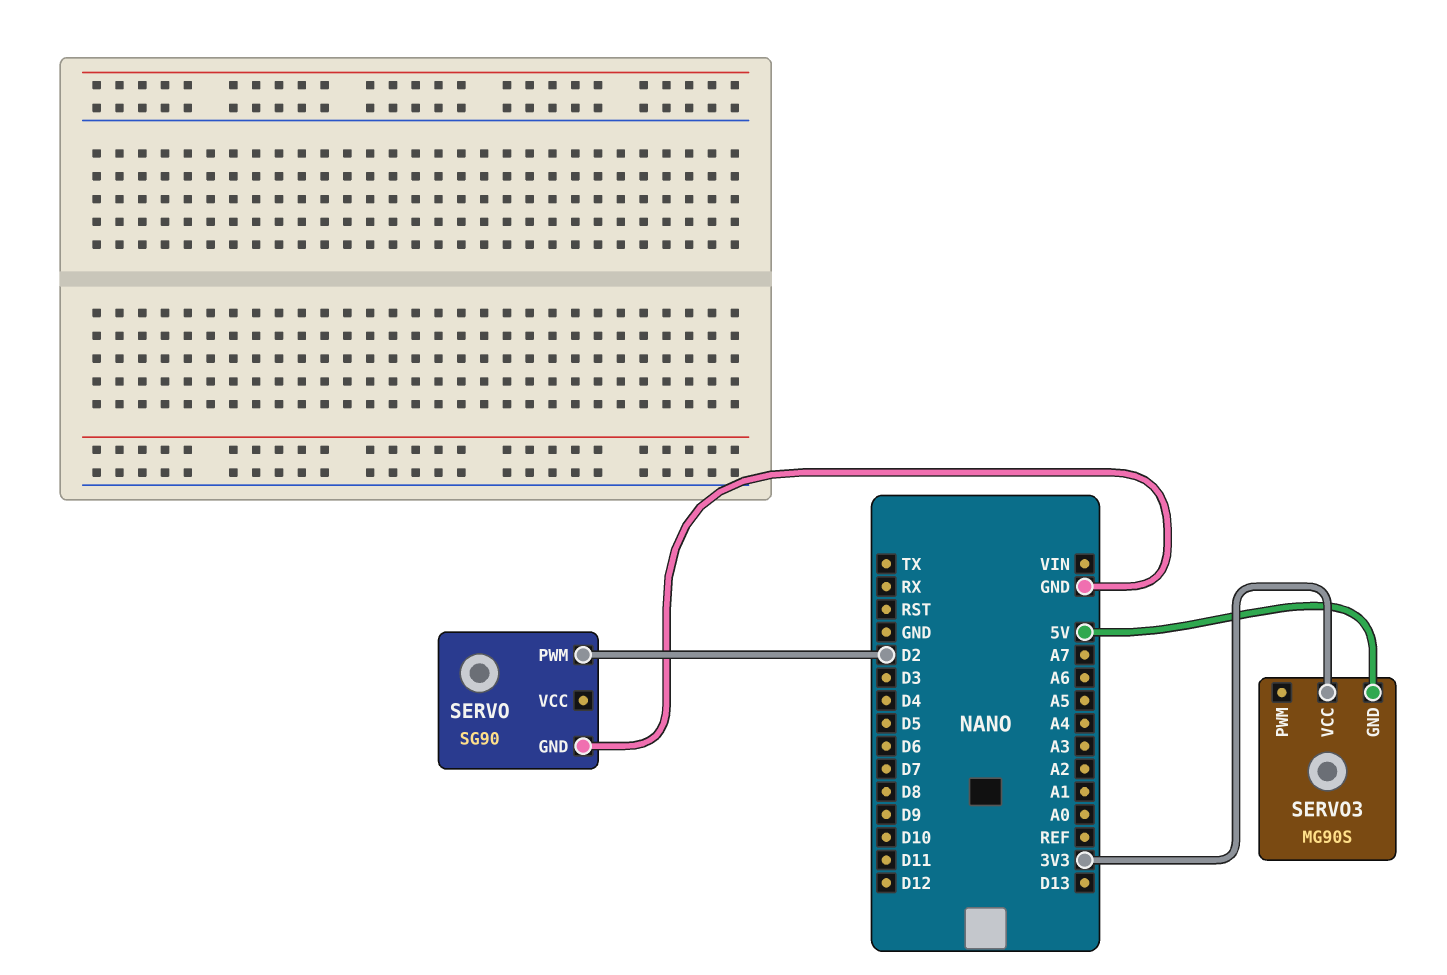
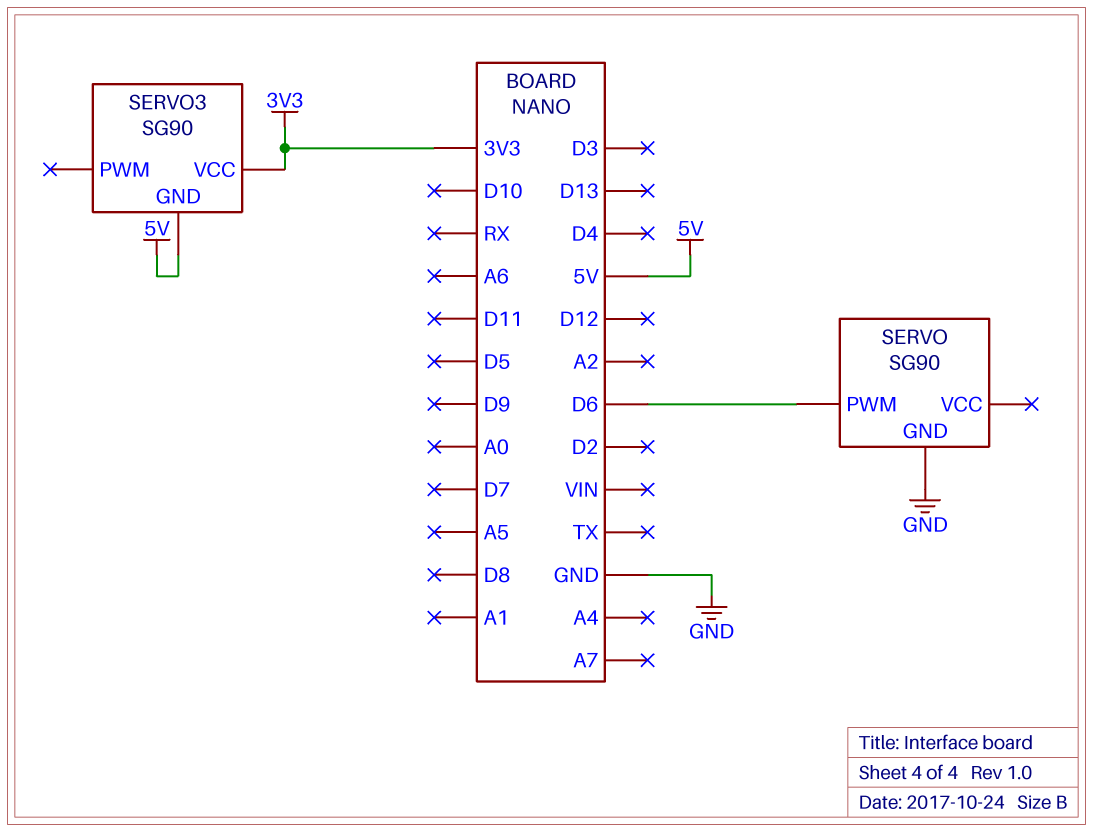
SERVO pin PWM: D2 -> D6
SERVO3: MG90S -> SG90

